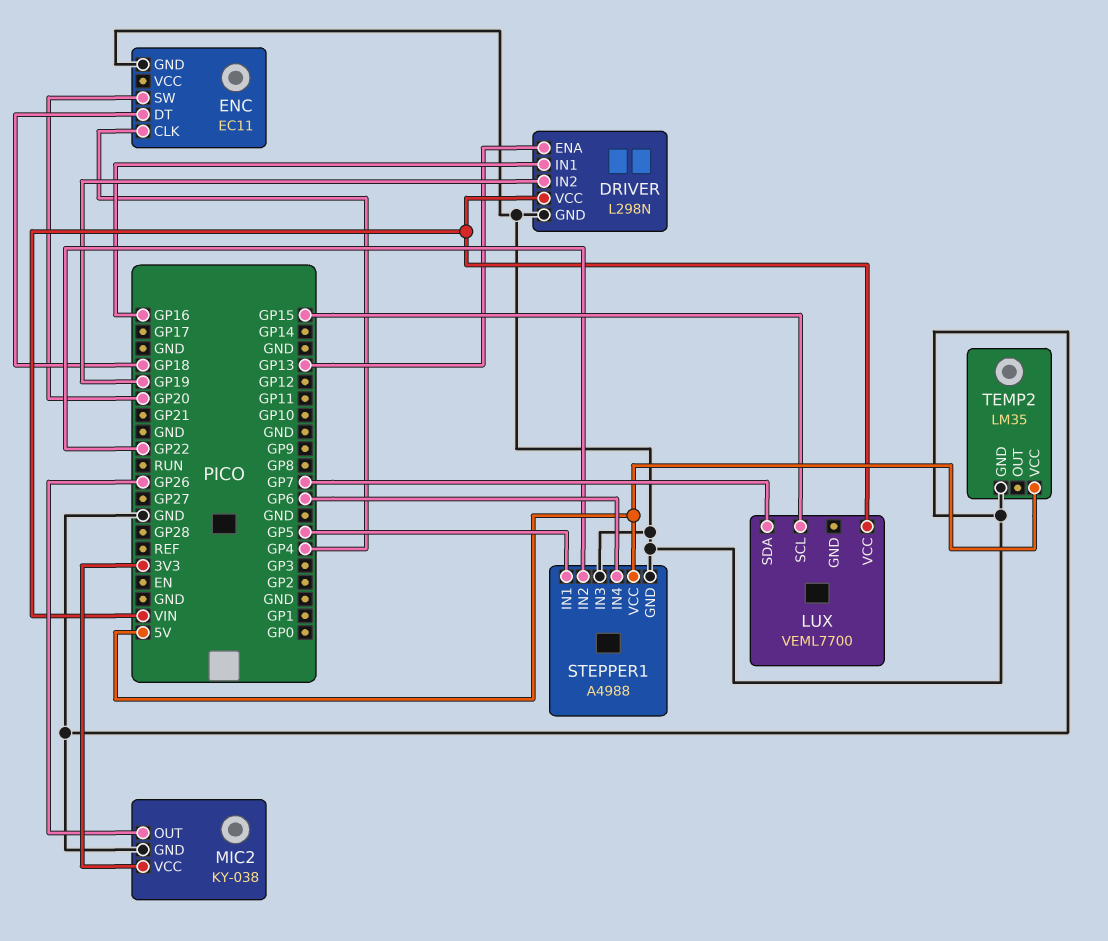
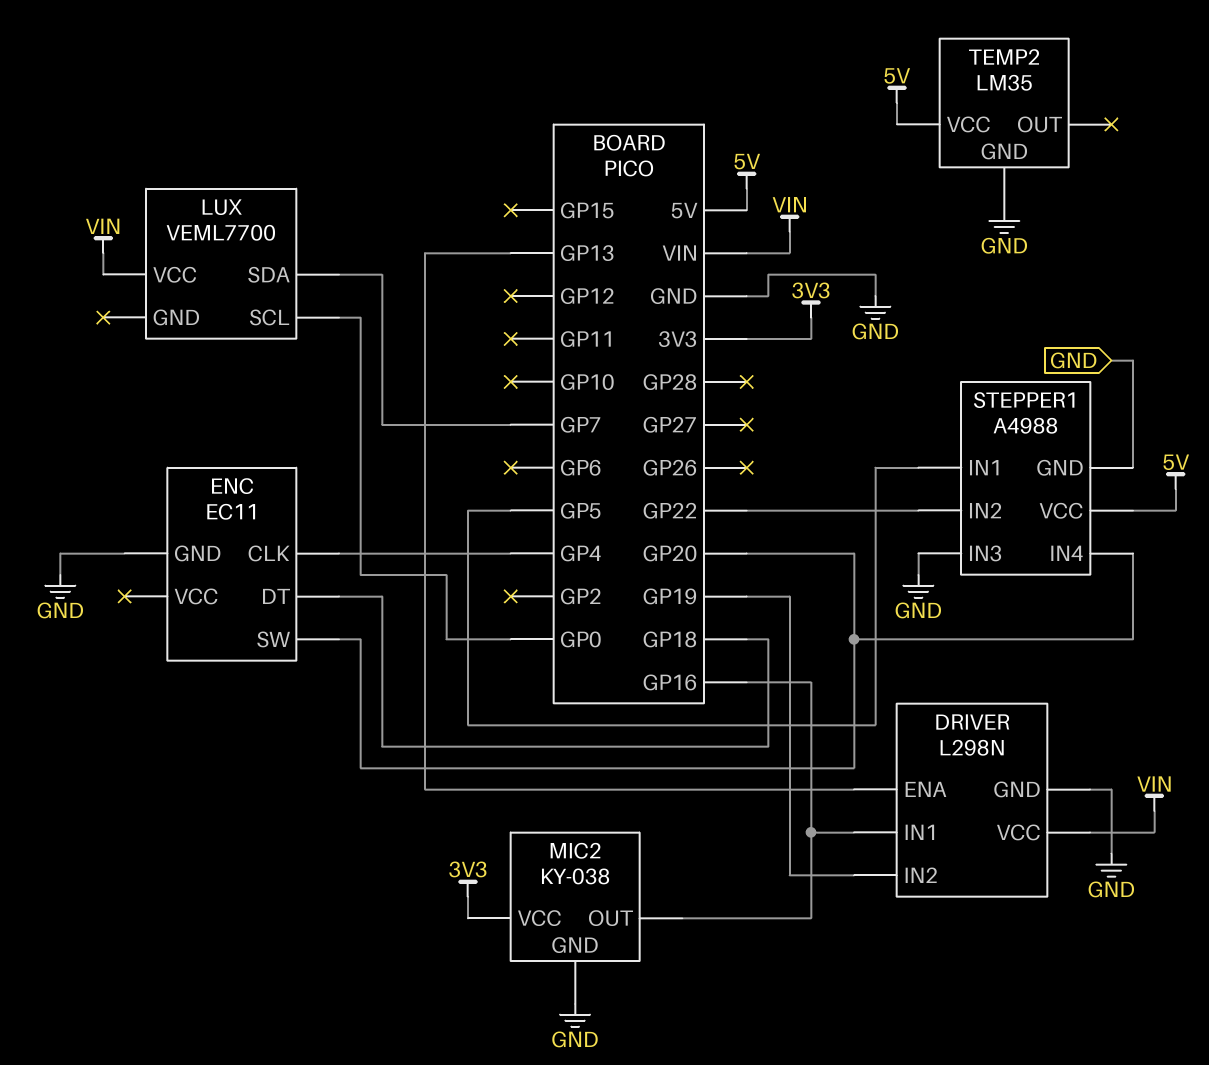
LUX pin SCL: GP15 -> GP0
MIC2 pin OUT: GP26 -> GP16
STEPPER1 pin IN4: GP6 -> GP20

